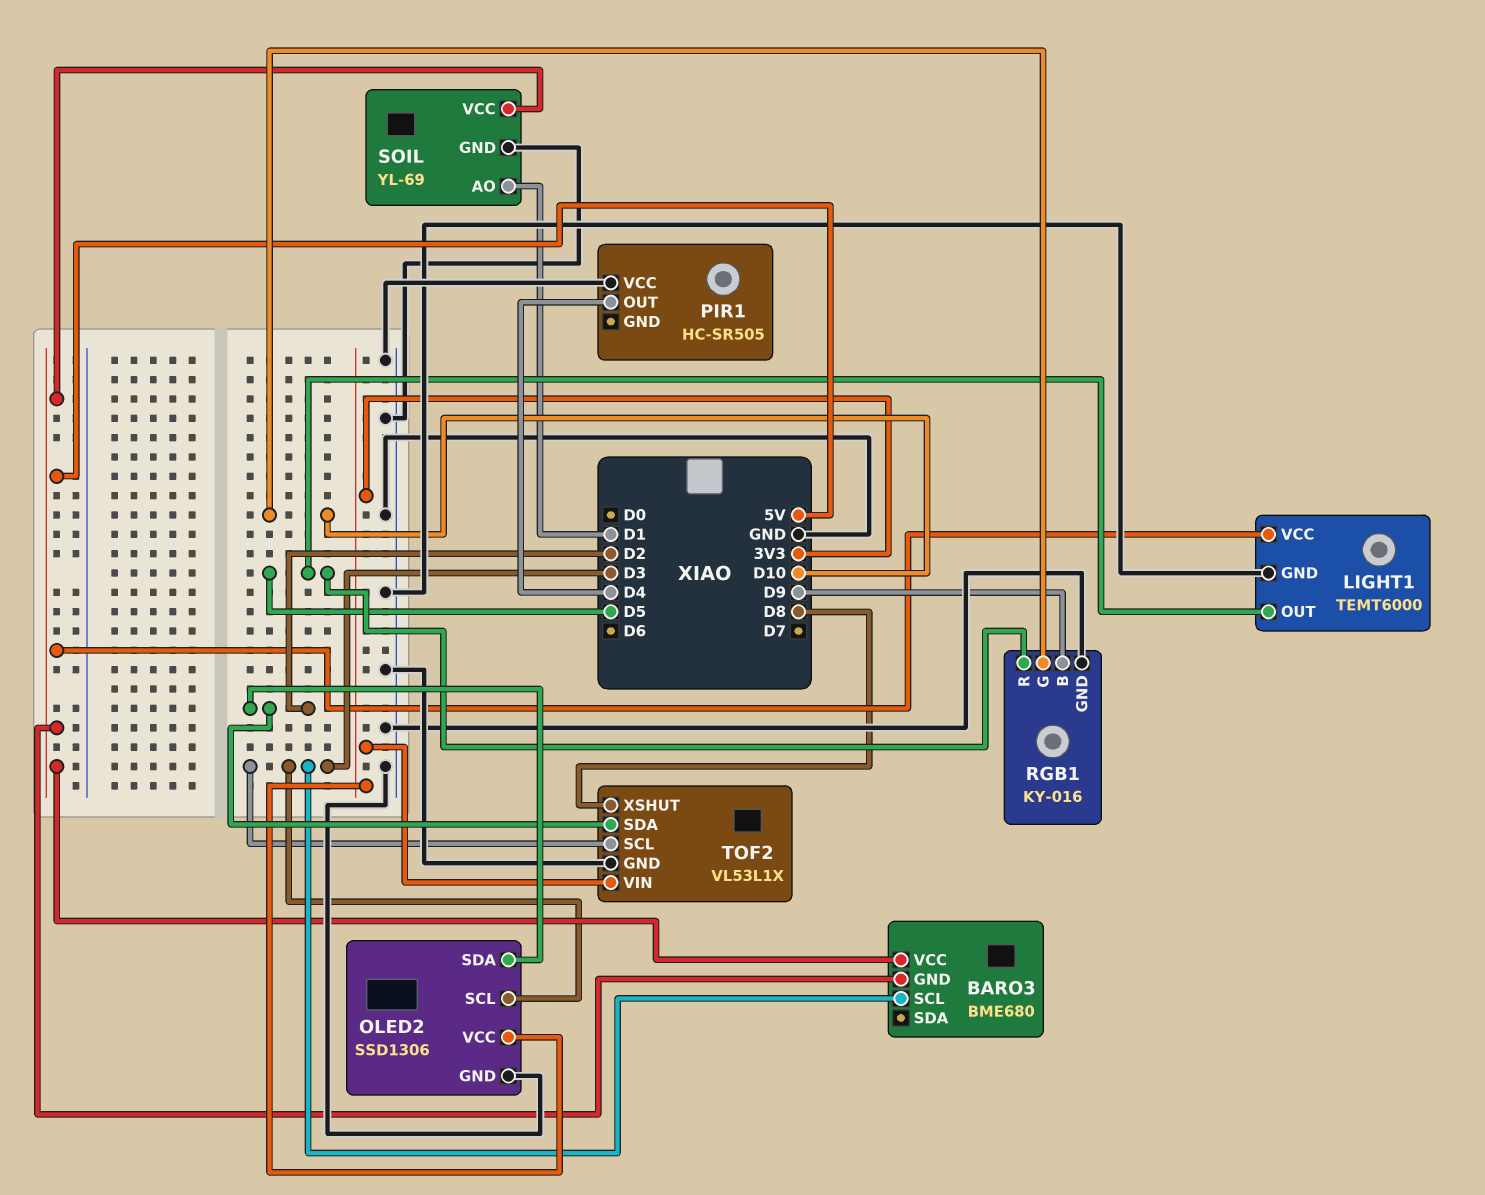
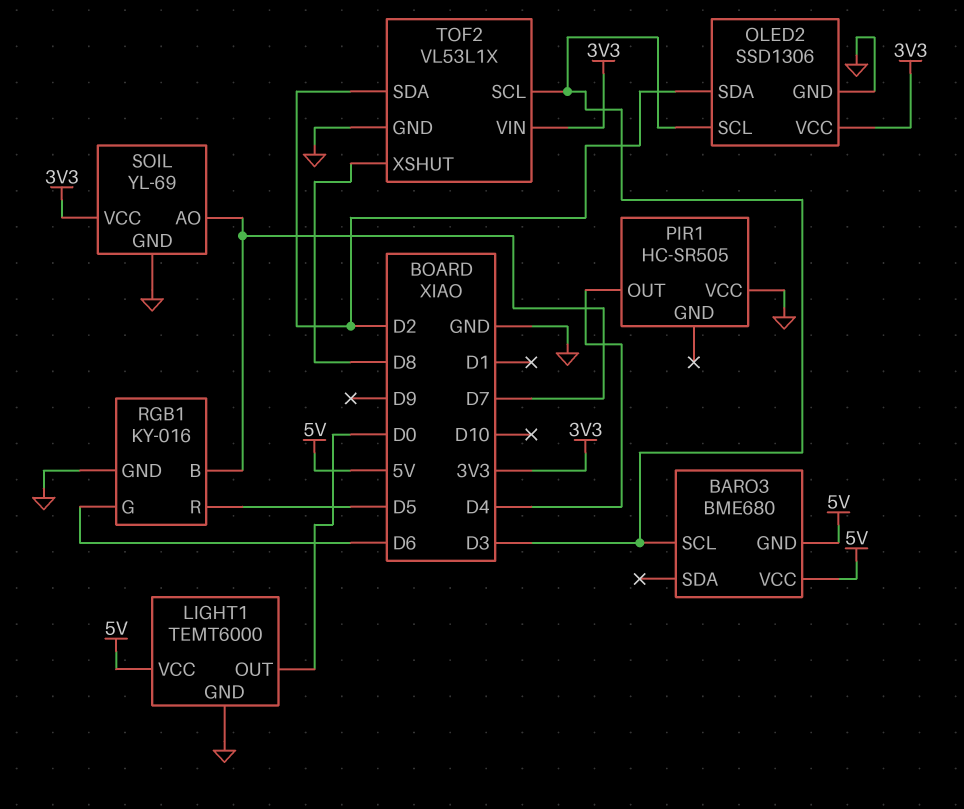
LIGHT1 pin OUT: D5 -> D0
RGB1 pin B: D9 -> D7
RGB1 pin G: D10 -> D6
SOIL pin AO: D1 -> D7
SOIL pin VCC: 5V -> 3V3

